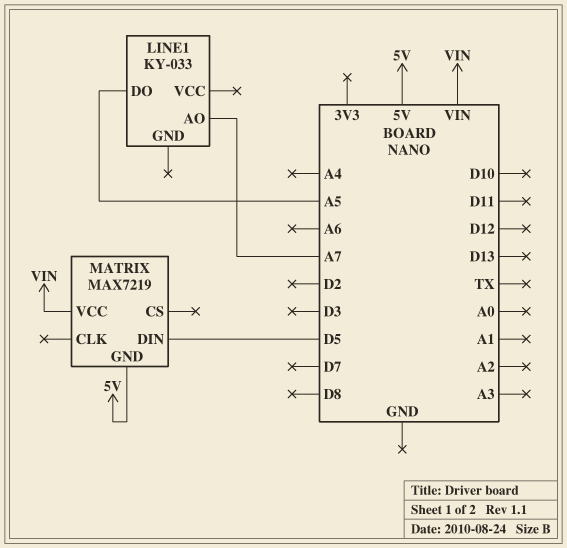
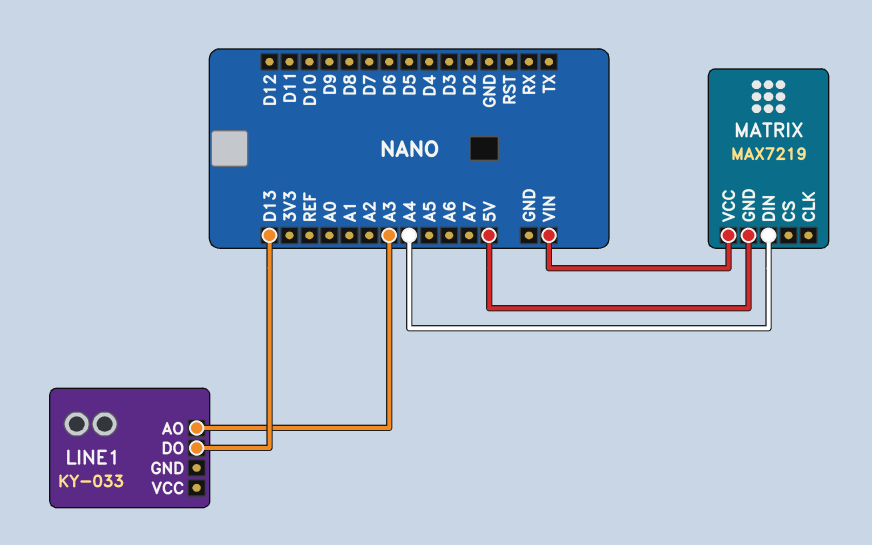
LINE1 pin AO: A7 -> A3
LINE1 pin DO: A5 -> D13
MATRIX pin DIN: D5 -> A4

